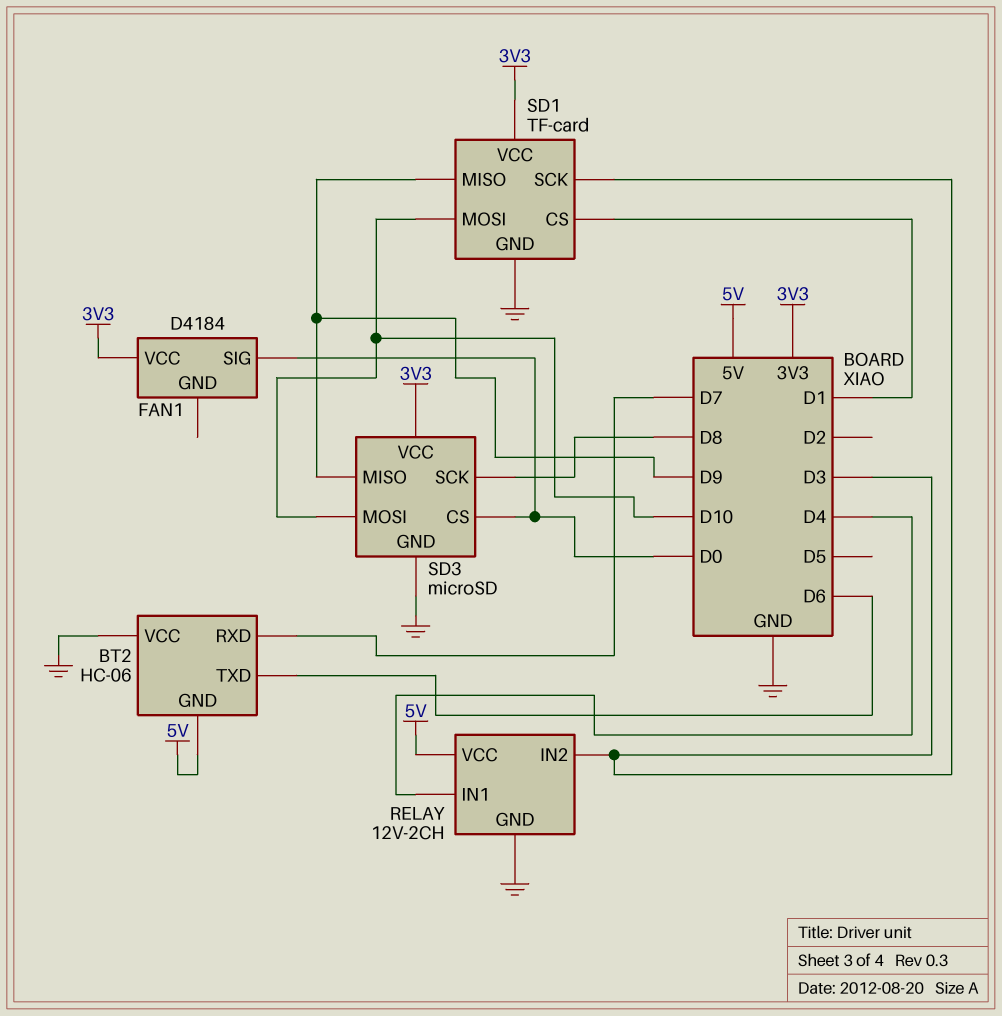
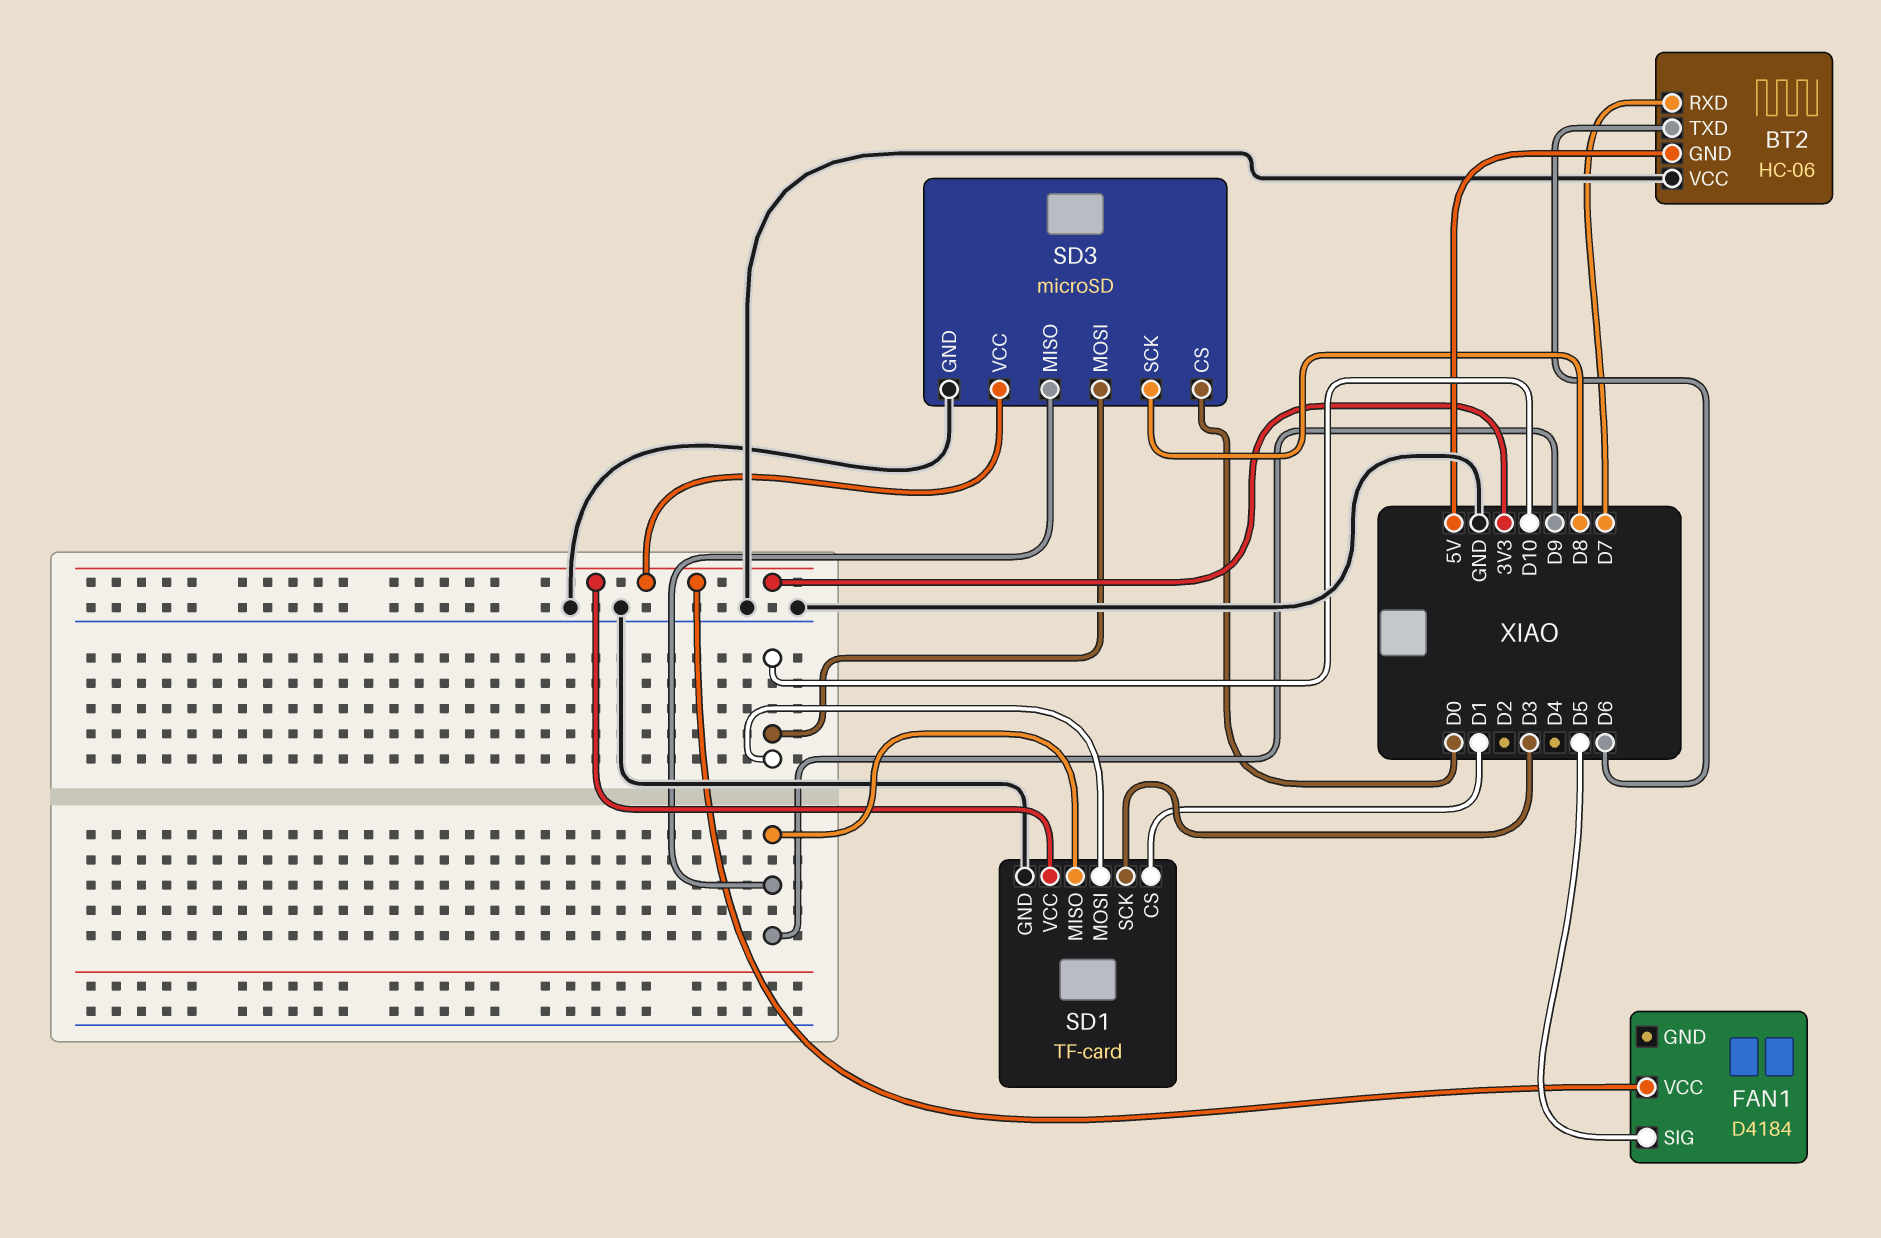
FAN1 pin SIG: D0 -> D5
RELAY: 12V-2CH -> none
RELAY pin GND: GND -> none
RELAY pin IN1: D4 -> none
RELAY pin IN2: D3 -> none
RELAY pin VCC: 5V -> none

